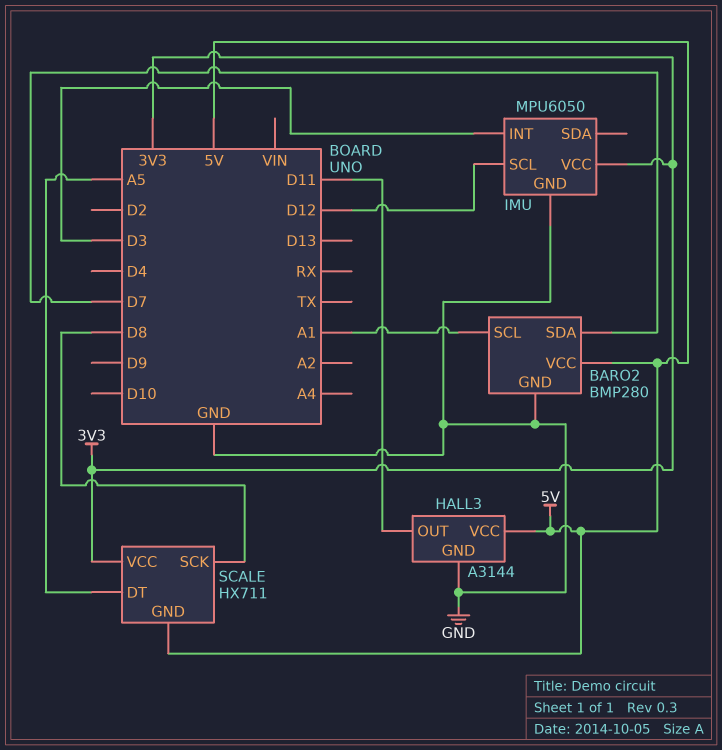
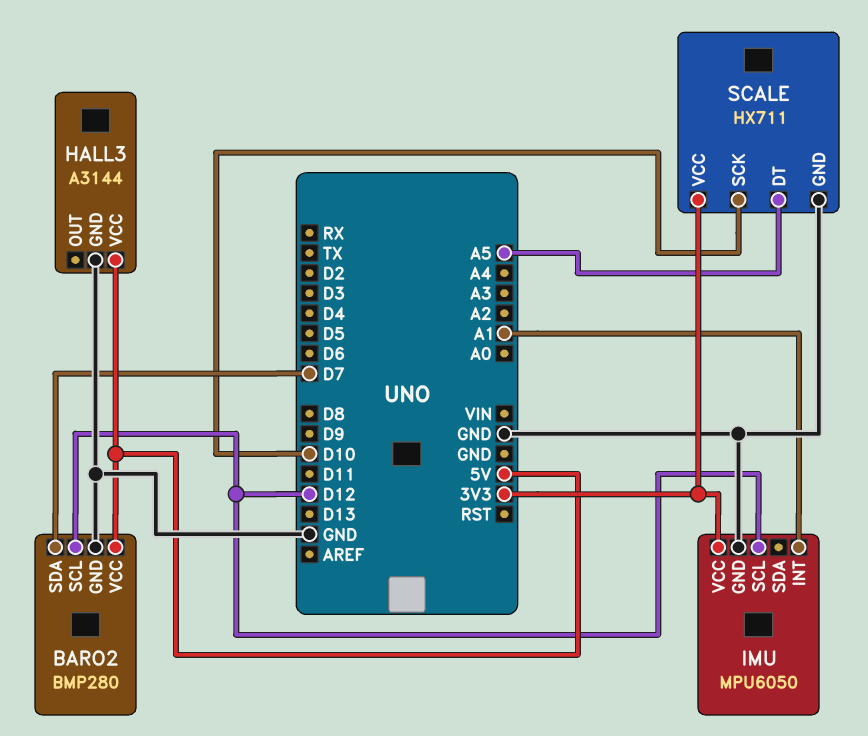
BARO2 pin SCL: A1 -> D12
HALL3 pin OUT: D11 -> none
IMU pin INT: D3 -> A1
SCALE pin GND: 5V -> GND
SCALE pin SCK: D8 -> D10

